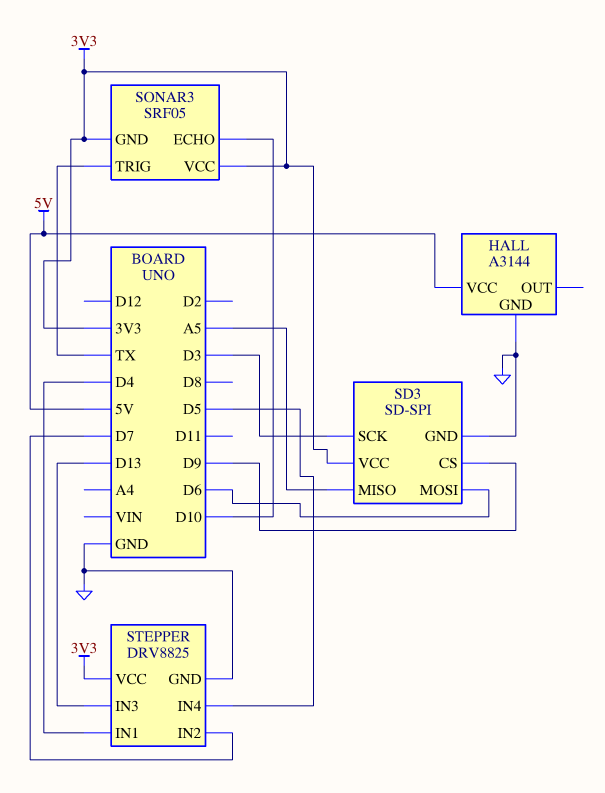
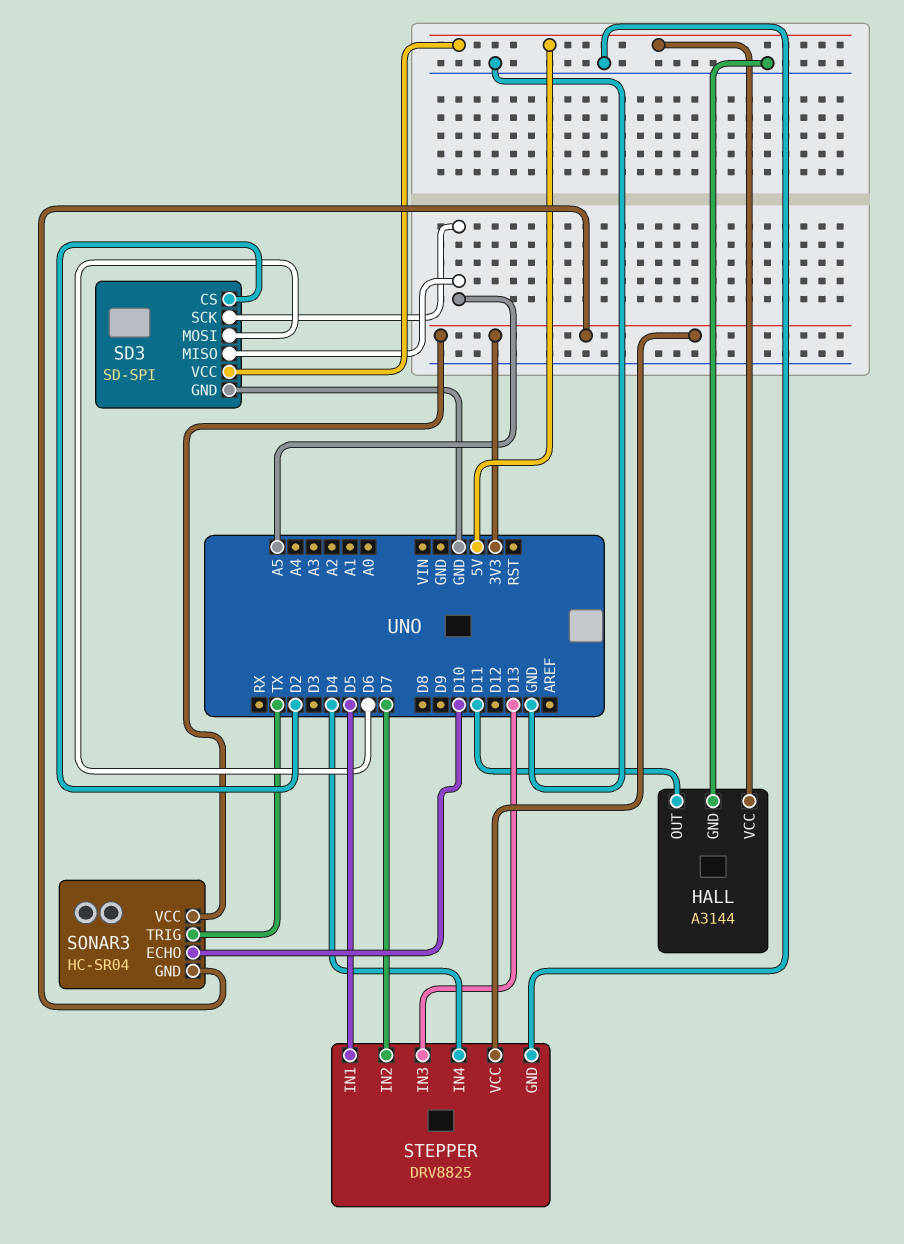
HALL pin OUT: none -> D11
SD3 pin CS: D9 -> D2
SD3 pin SCK: D3 -> A5
SD3 pin VCC: 3V3 -> 5V
SONAR3: SRF05 -> HC-SR04
STEPPER pin IN1: D4 -> D5
STEPPER pin IN4: D5 -> D4

